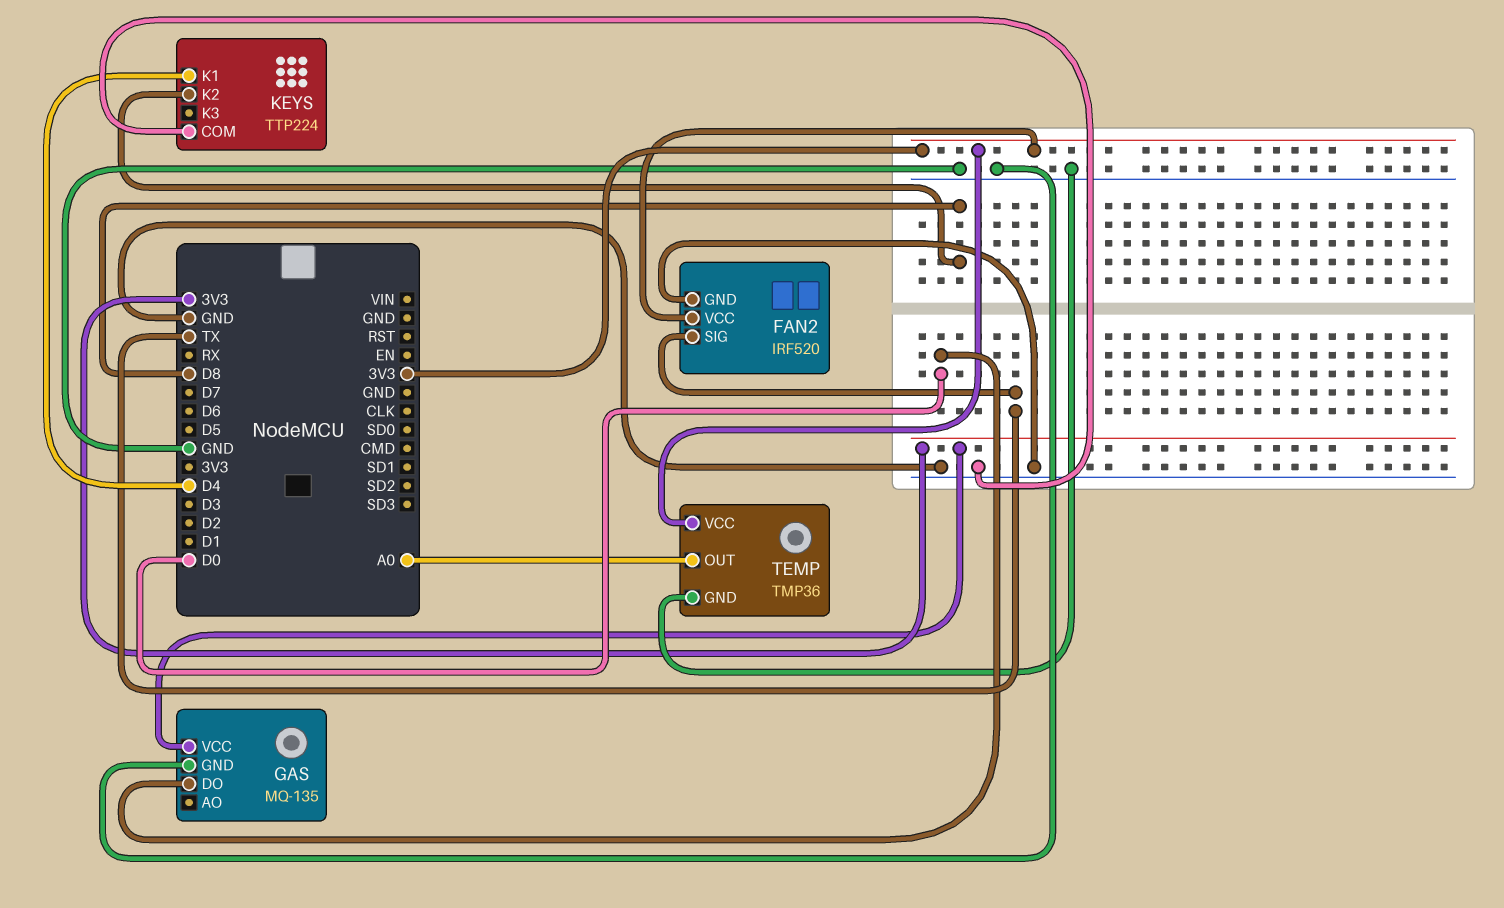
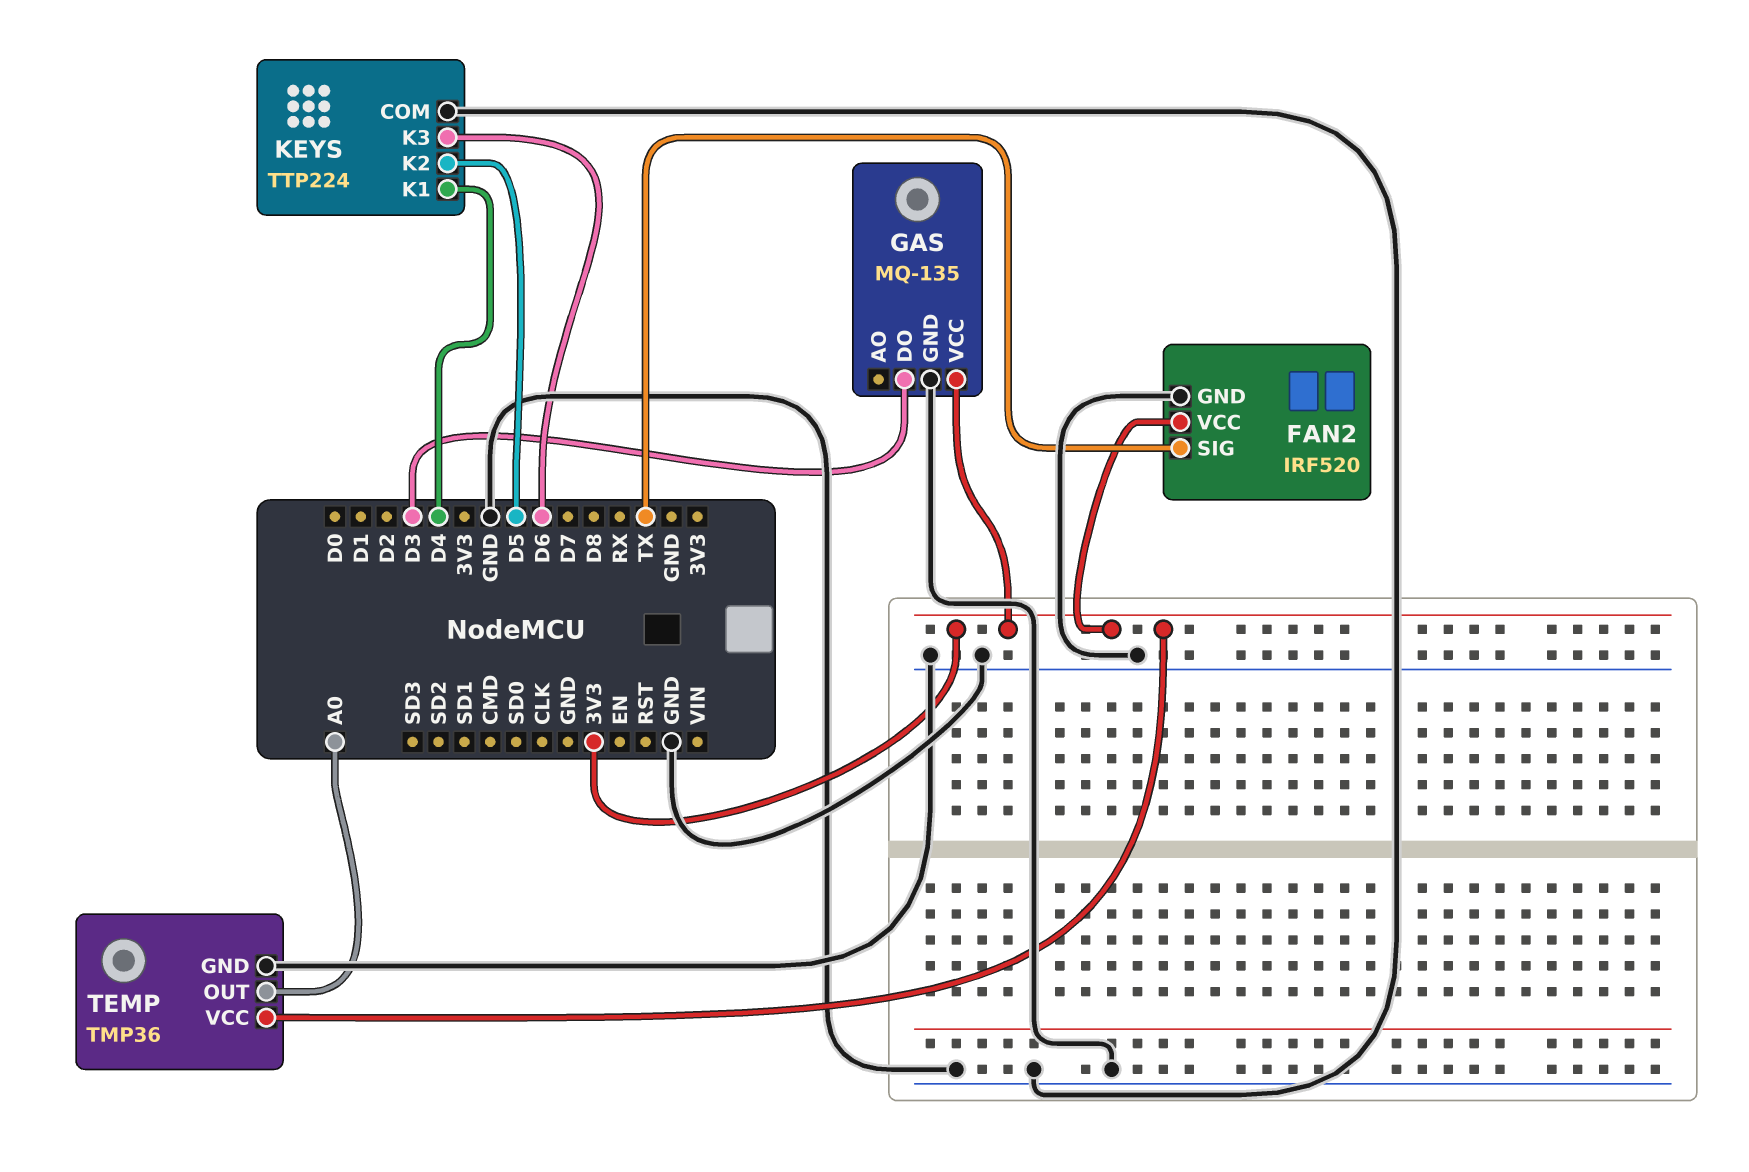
GAS pin DO: D0 -> D3
KEYS pin K2: D8 -> D5
KEYS pin K3: none -> D6

